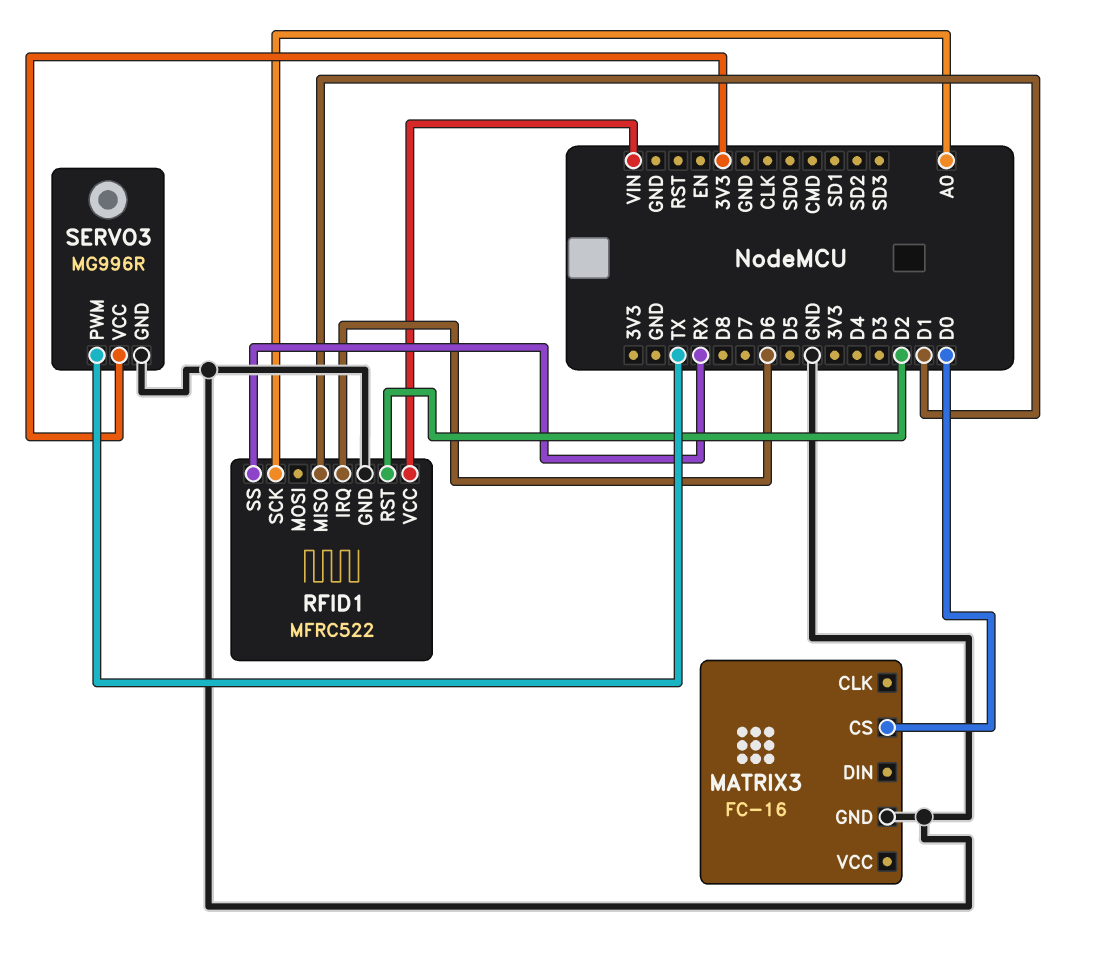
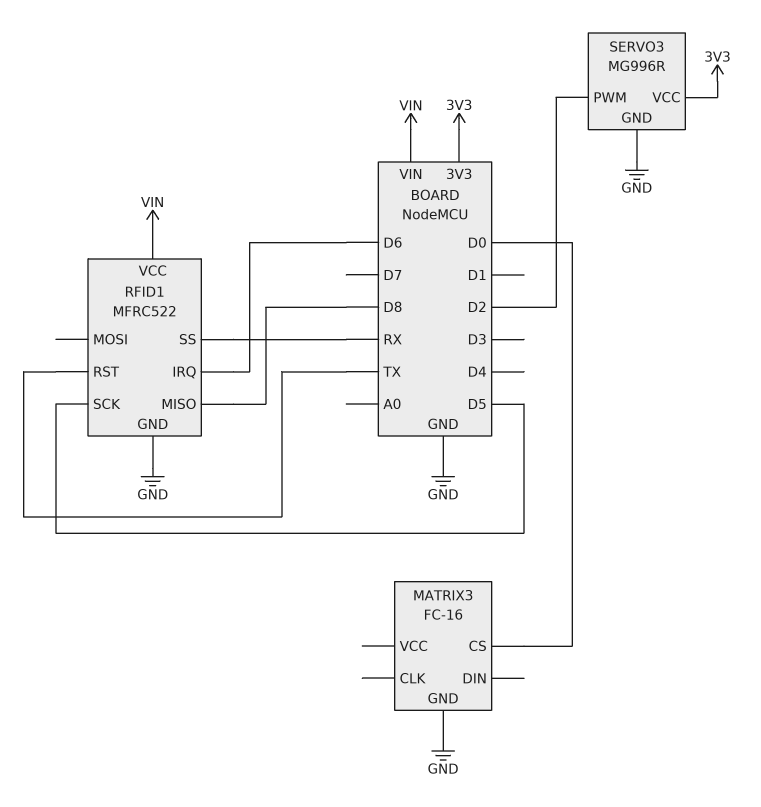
RFID1 pin MISO: D1 -> D8
RFID1 pin RST: D2 -> TX
RFID1 pin SCK: A0 -> D5
SERVO3 pin PWM: TX -> D2

